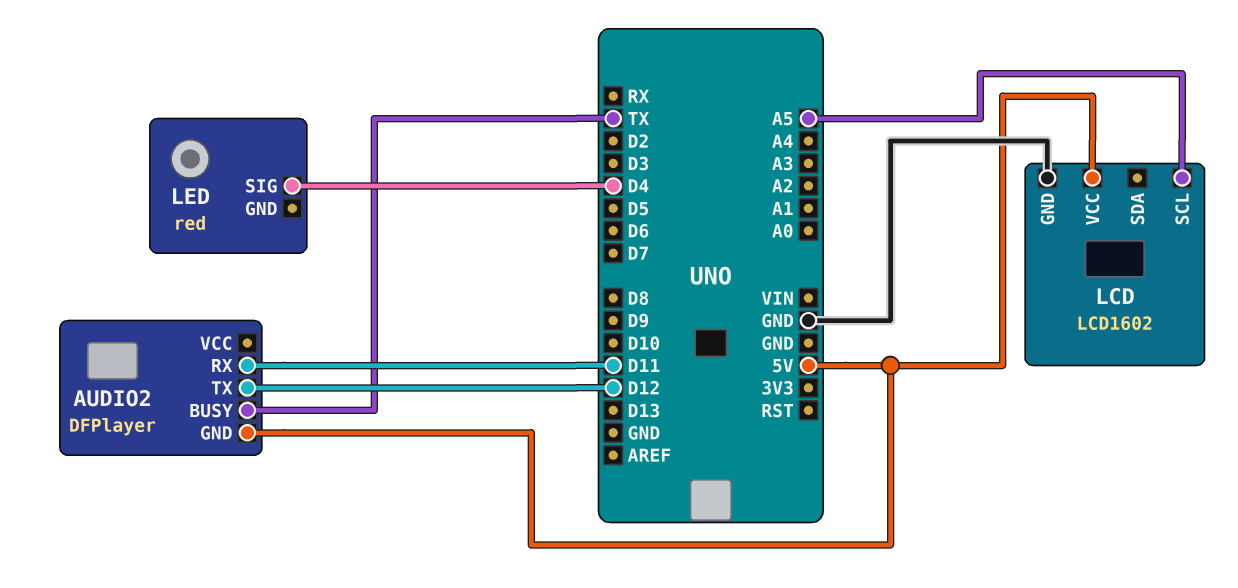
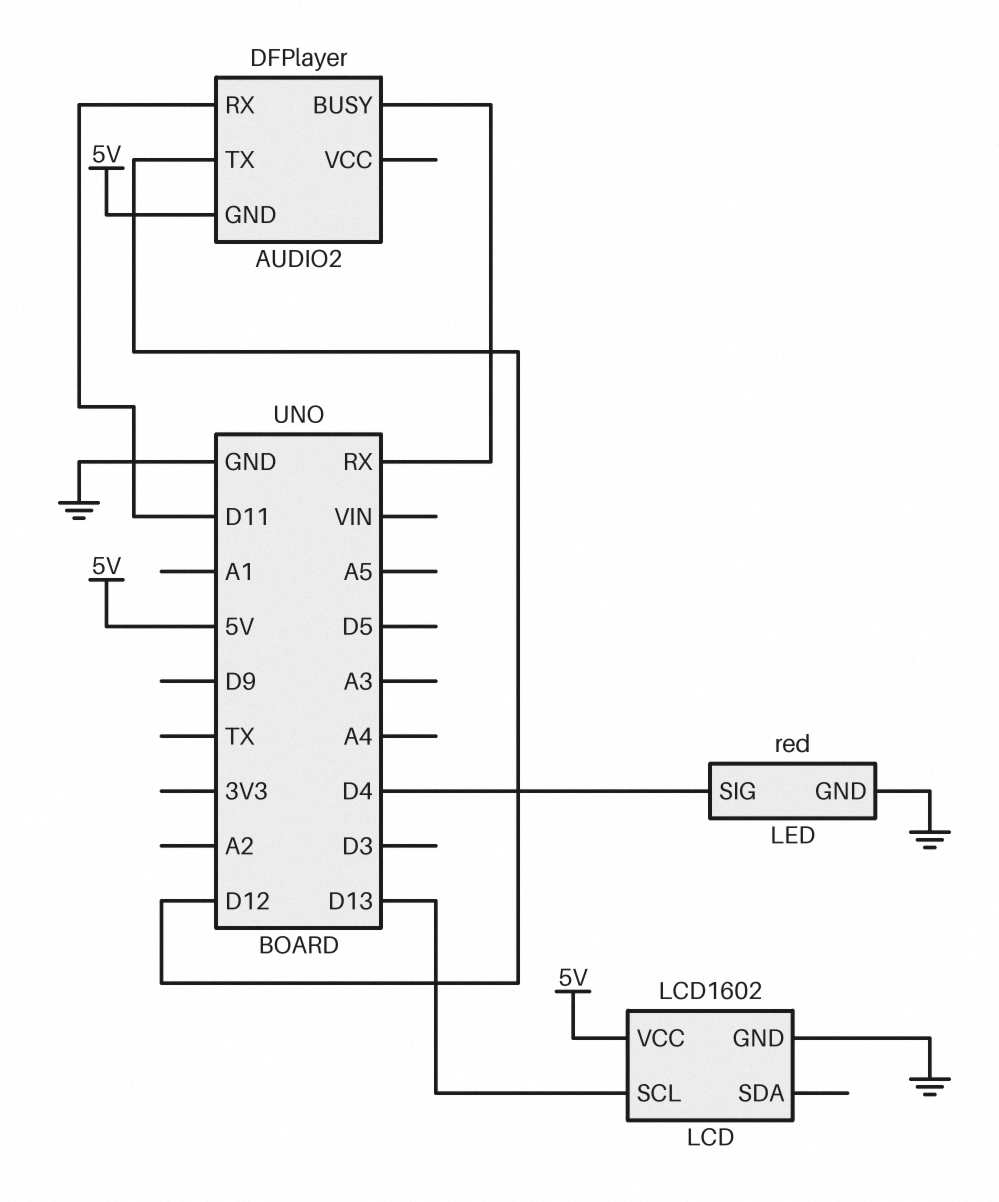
AUDIO2 pin BUSY: TX -> RX
LCD pin SCL: A5 -> D13
LED pin GND: none -> GND

